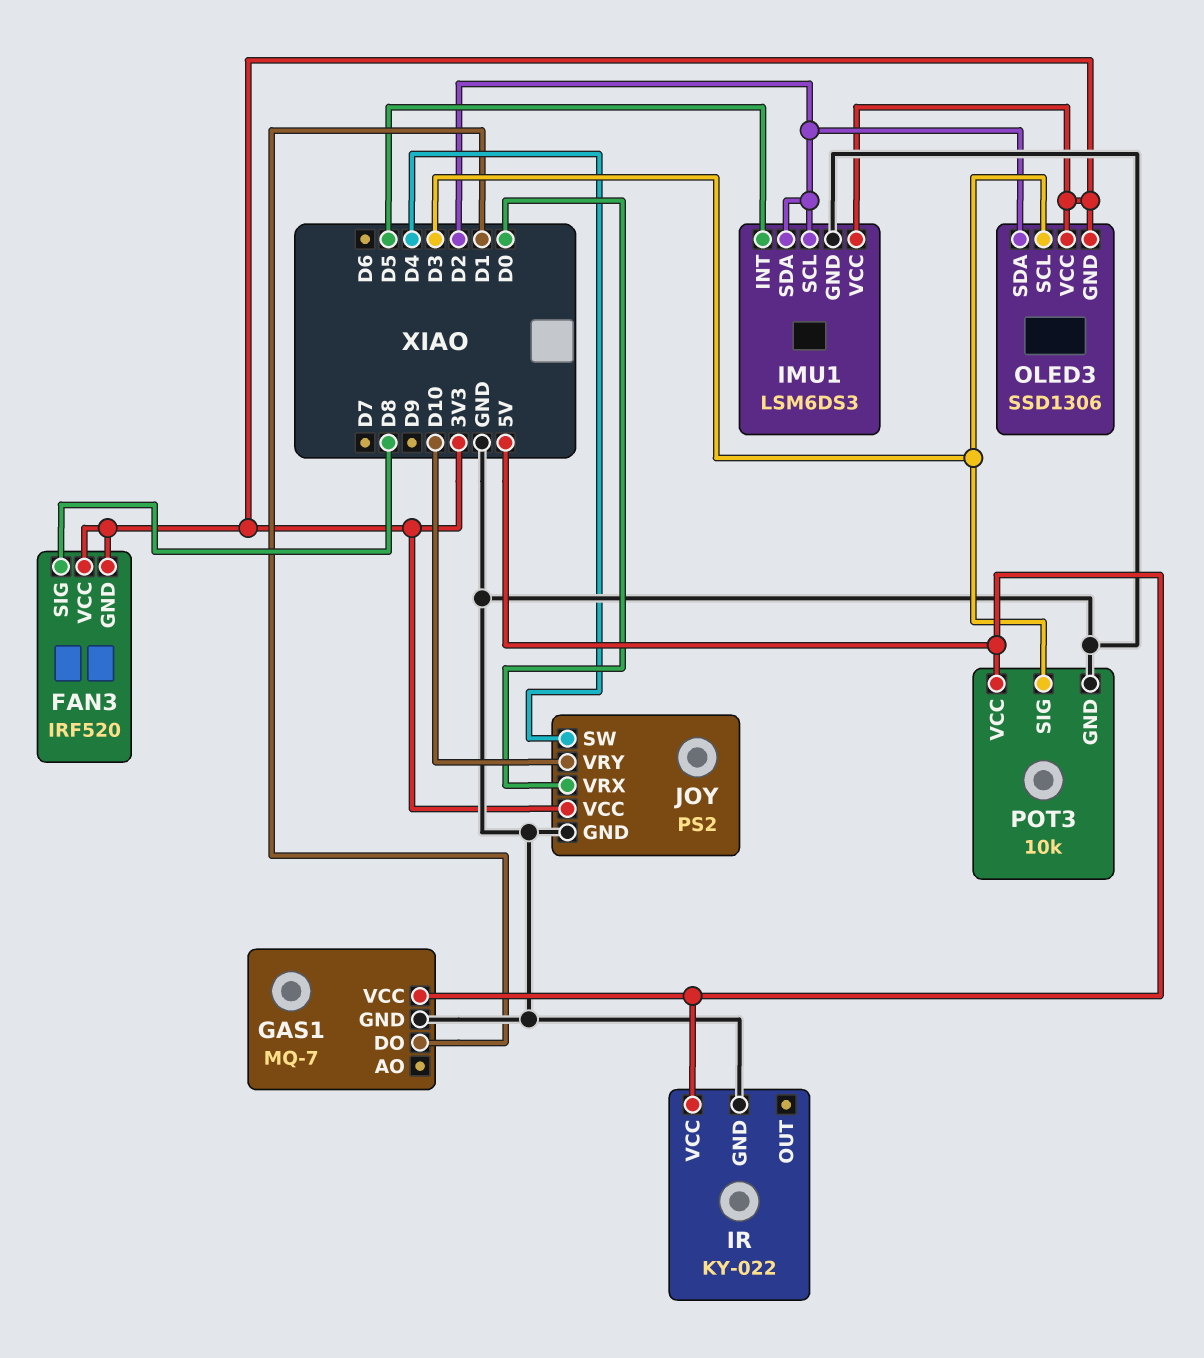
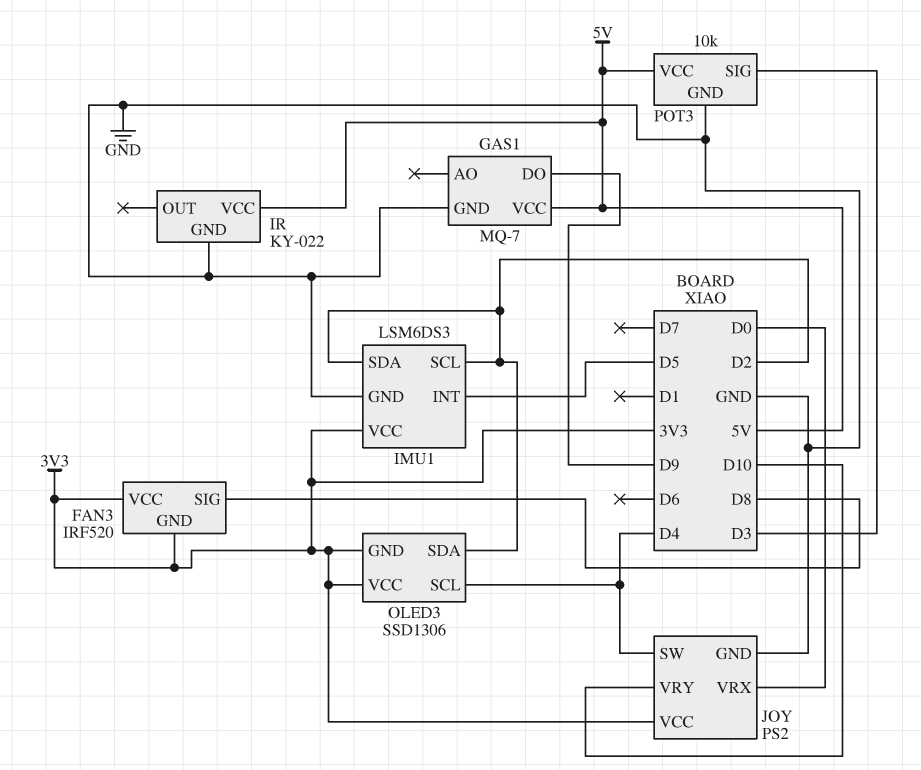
GAS1 pin DO: D1 -> D9
OLED3 pin SCL: D3 -> D4

